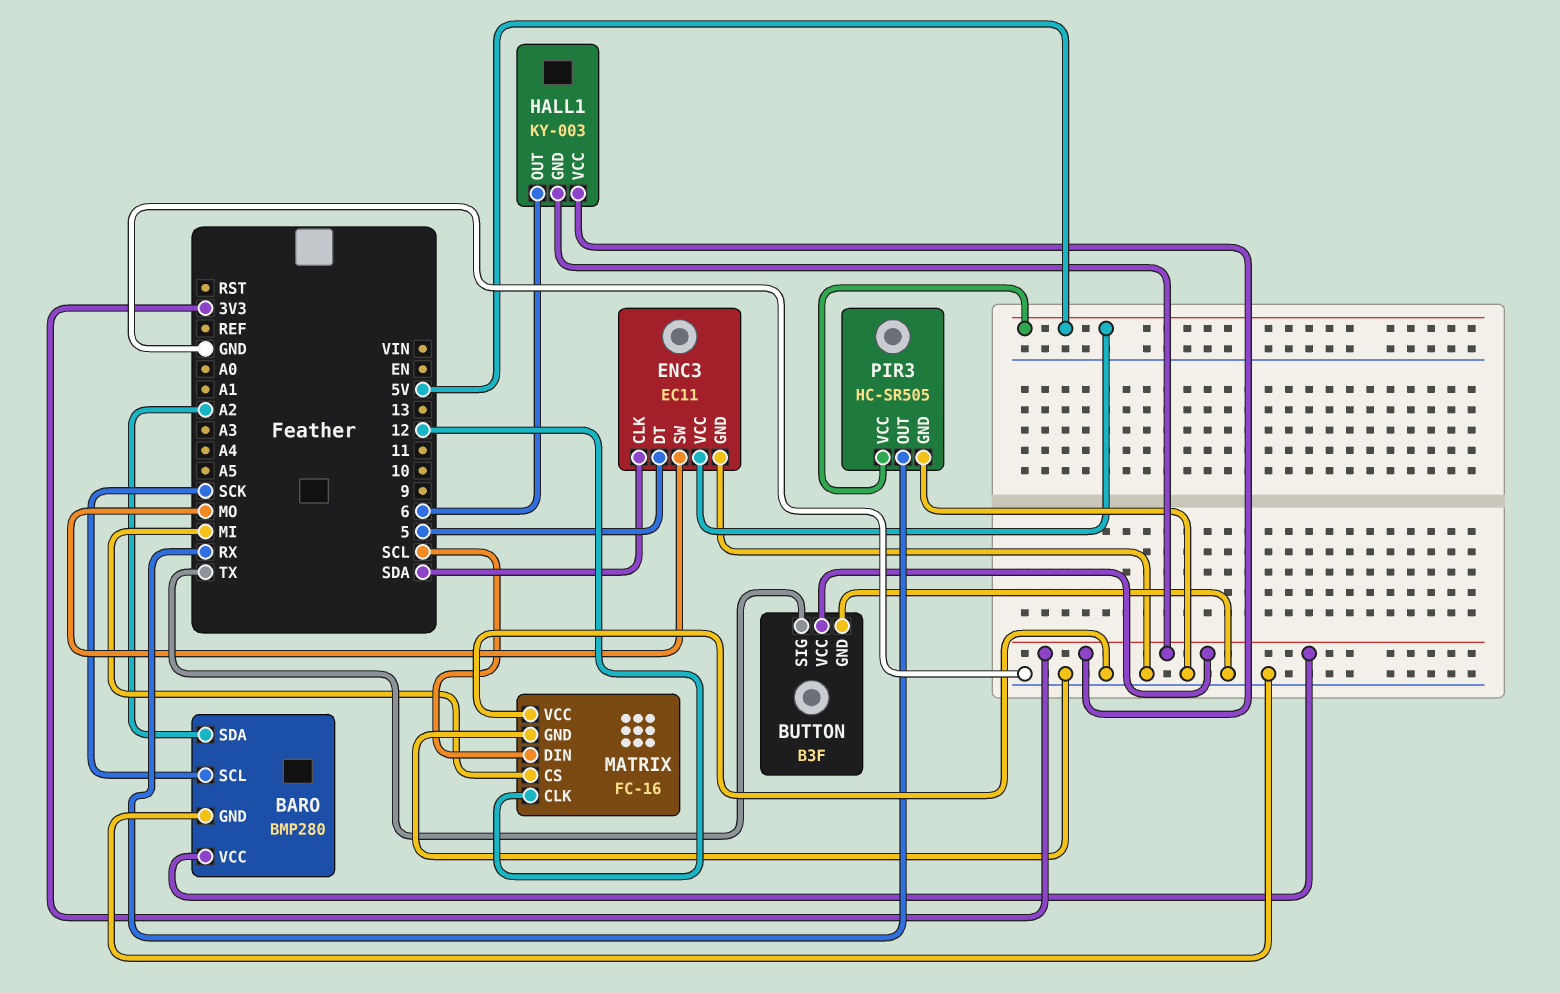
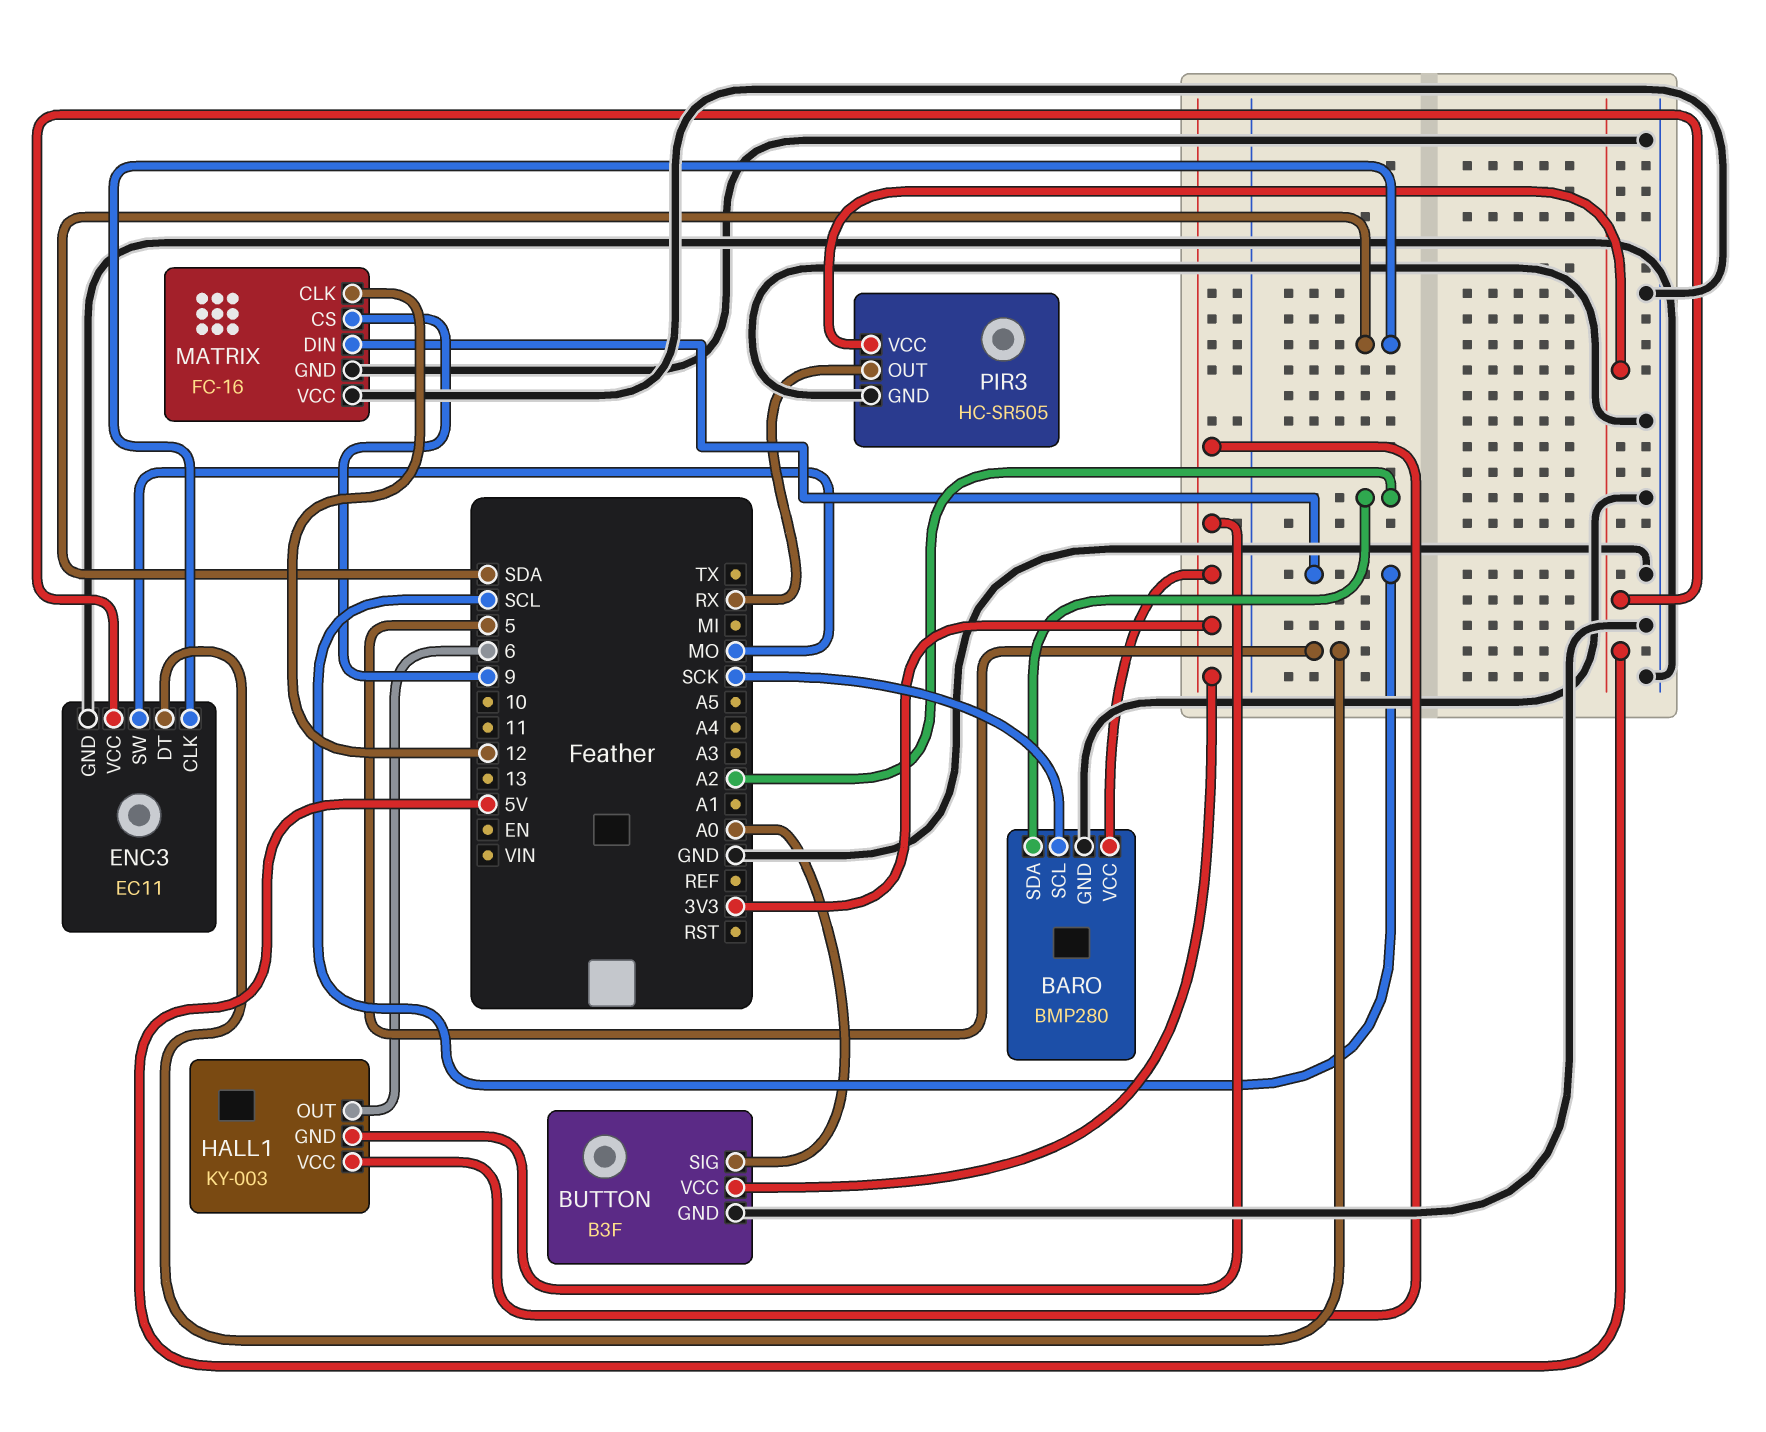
BUTTON pin SIG: TX -> A0
MATRIX pin CS: MI -> 9

